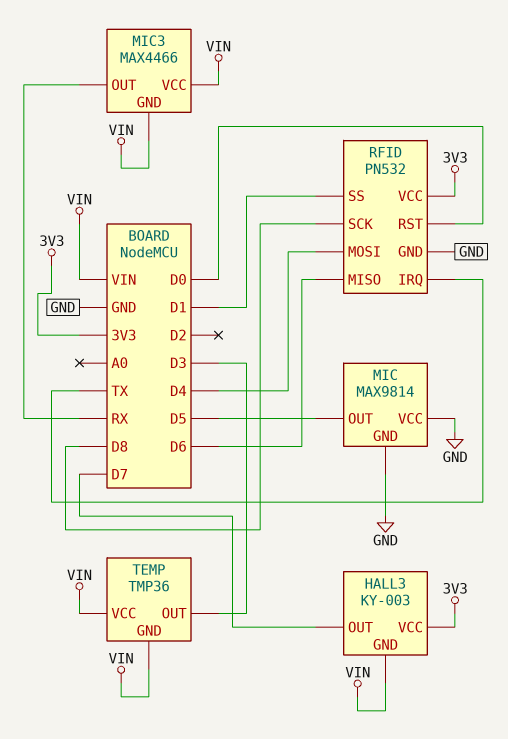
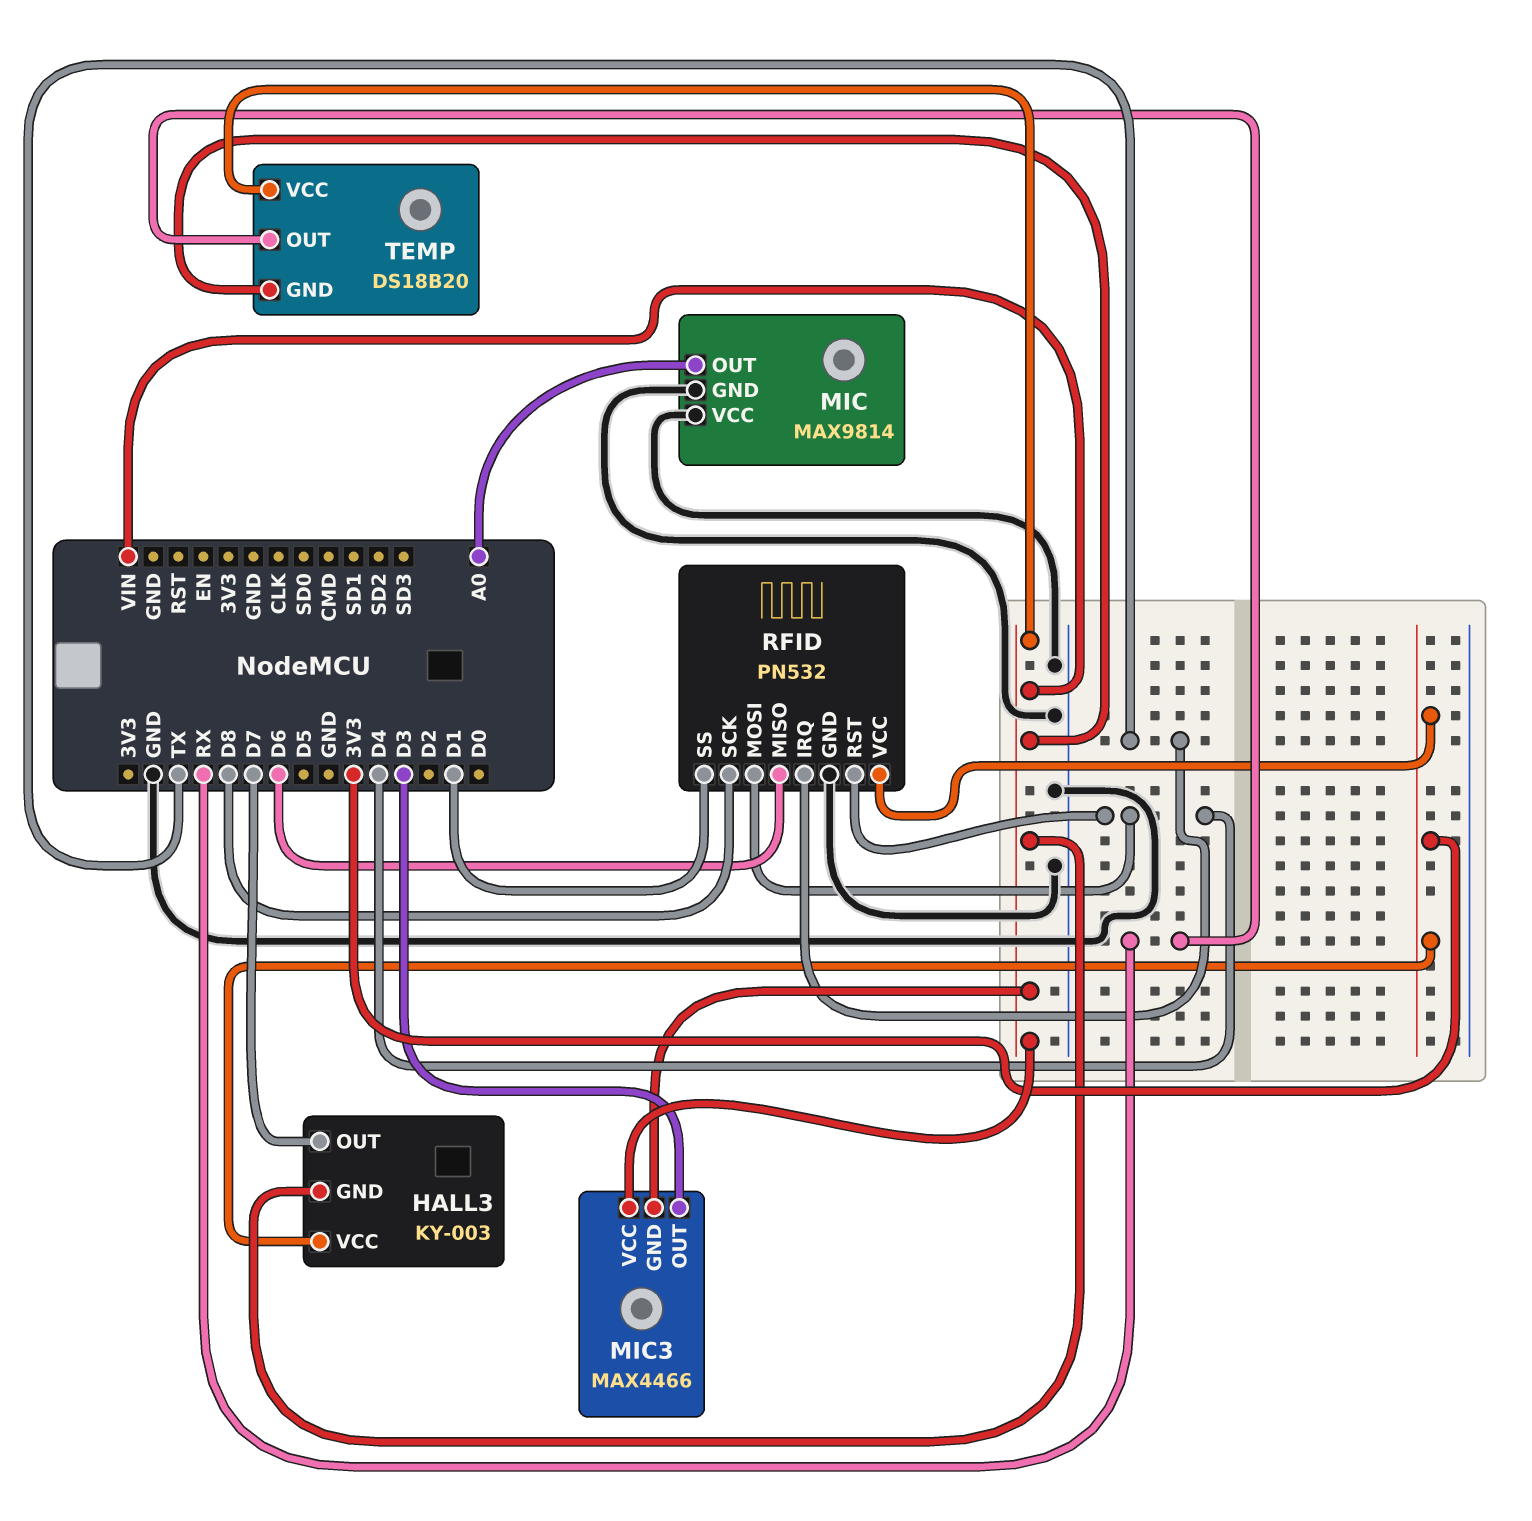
MIC pin OUT: D5 -> A0
MIC3 pin OUT: RX -> D3
RFID pin RST: D0 -> D4
TEMP: TMP36 -> DS18B20
TEMP pin OUT: D3 -> RX

